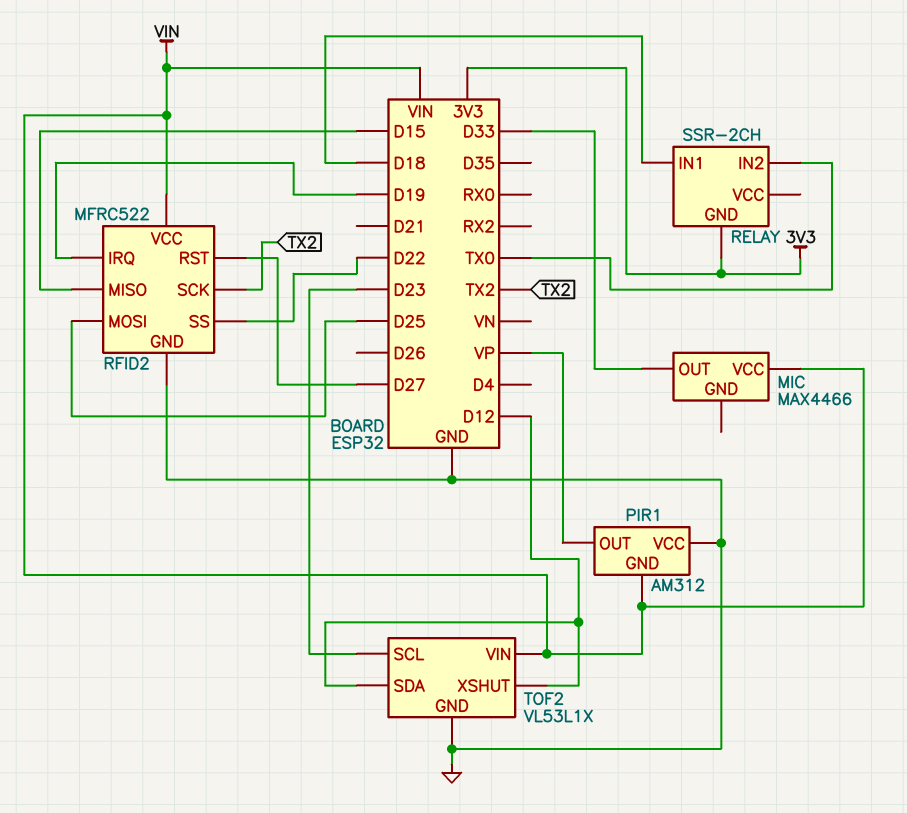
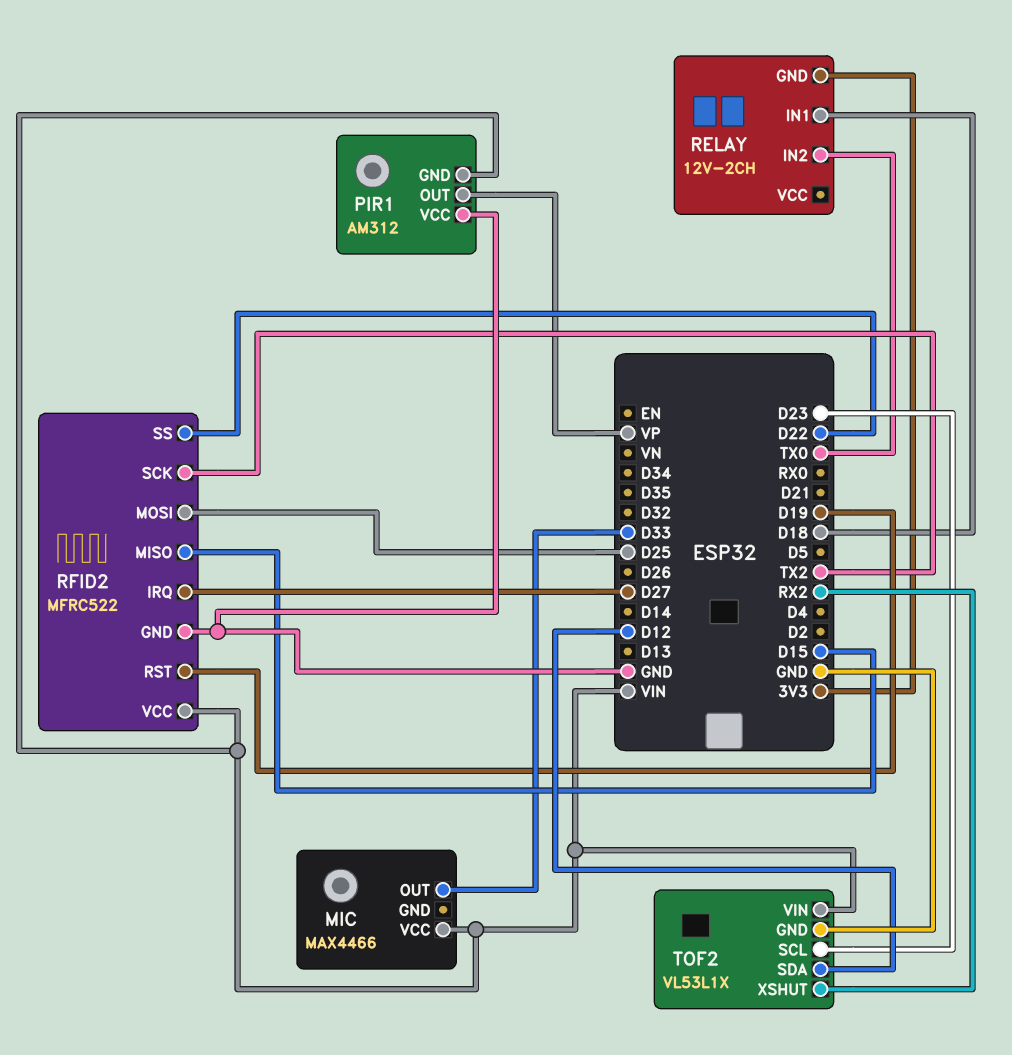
RELAY: SSR-2CH -> 12V-2CH
RFID2 pin IRQ: D19 -> D27
RFID2 pin RST: D27 -> D19
TOF2 pin XSHUT: D12 -> RX2

